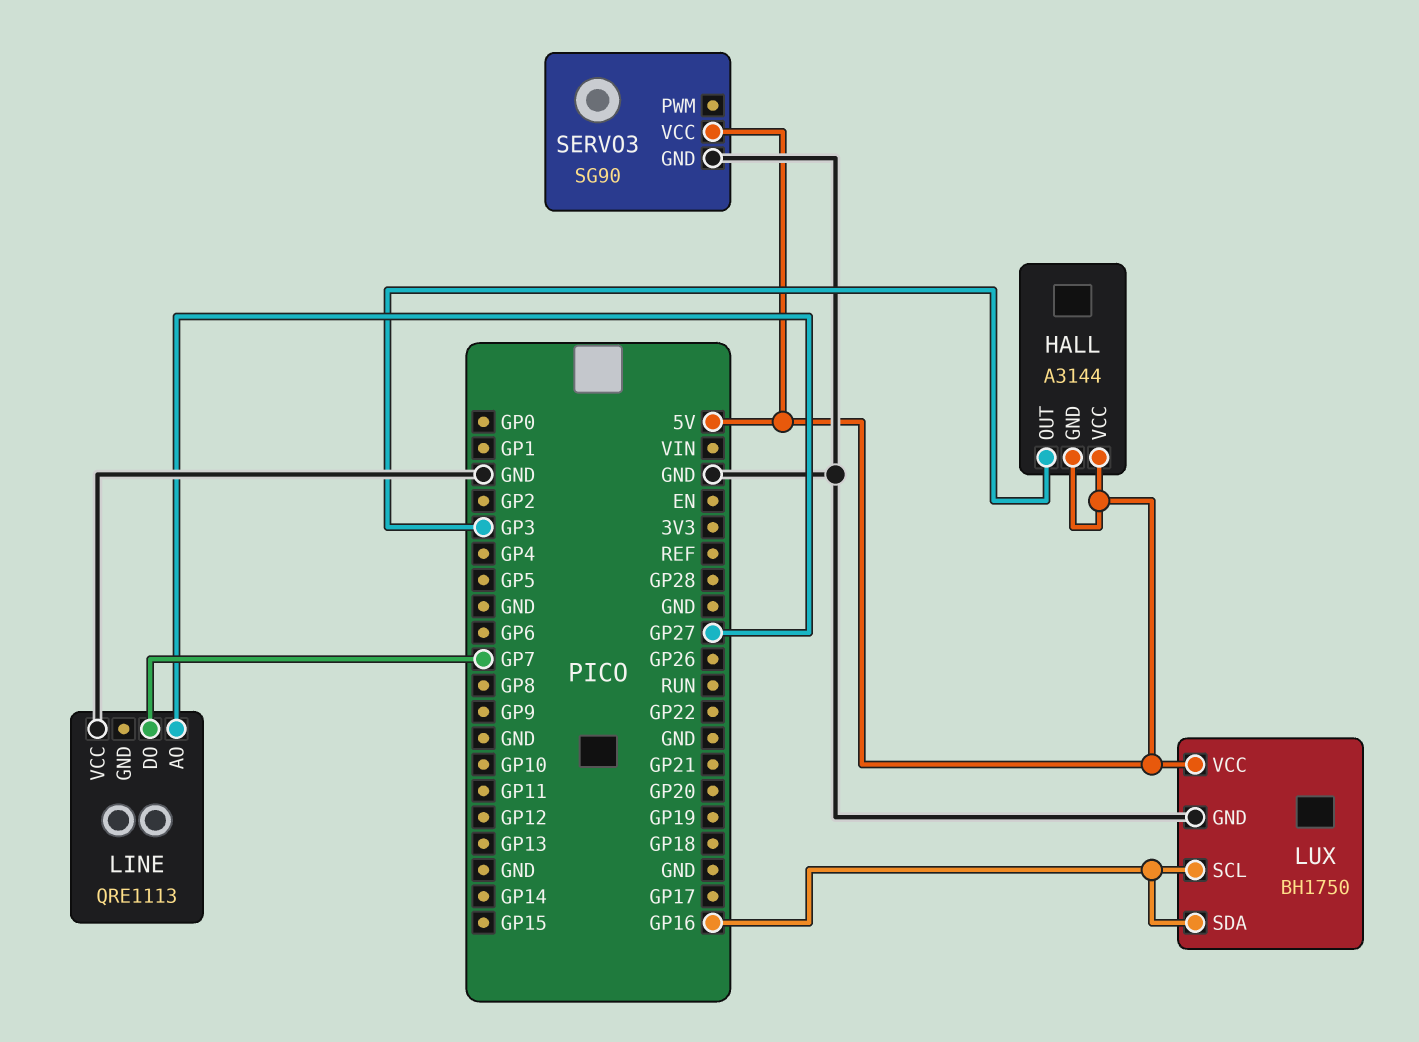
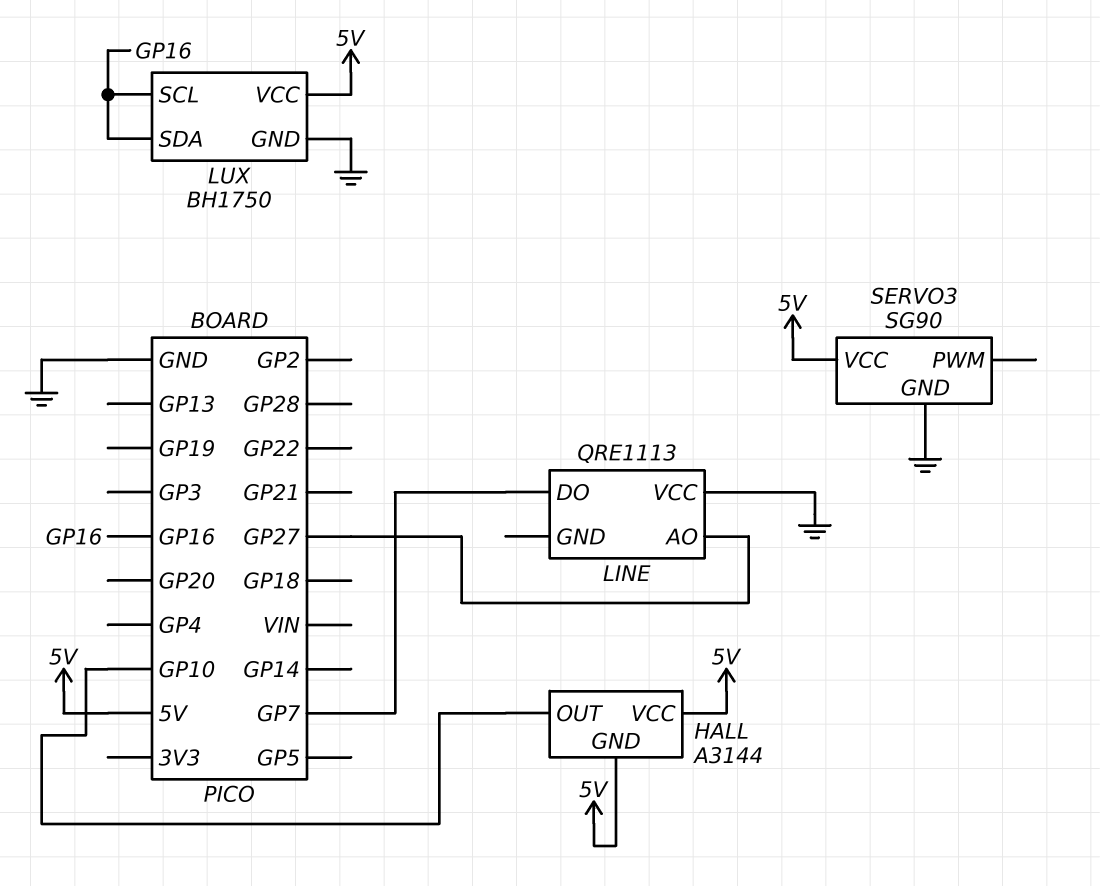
HALL pin OUT: GP3 -> GP10

